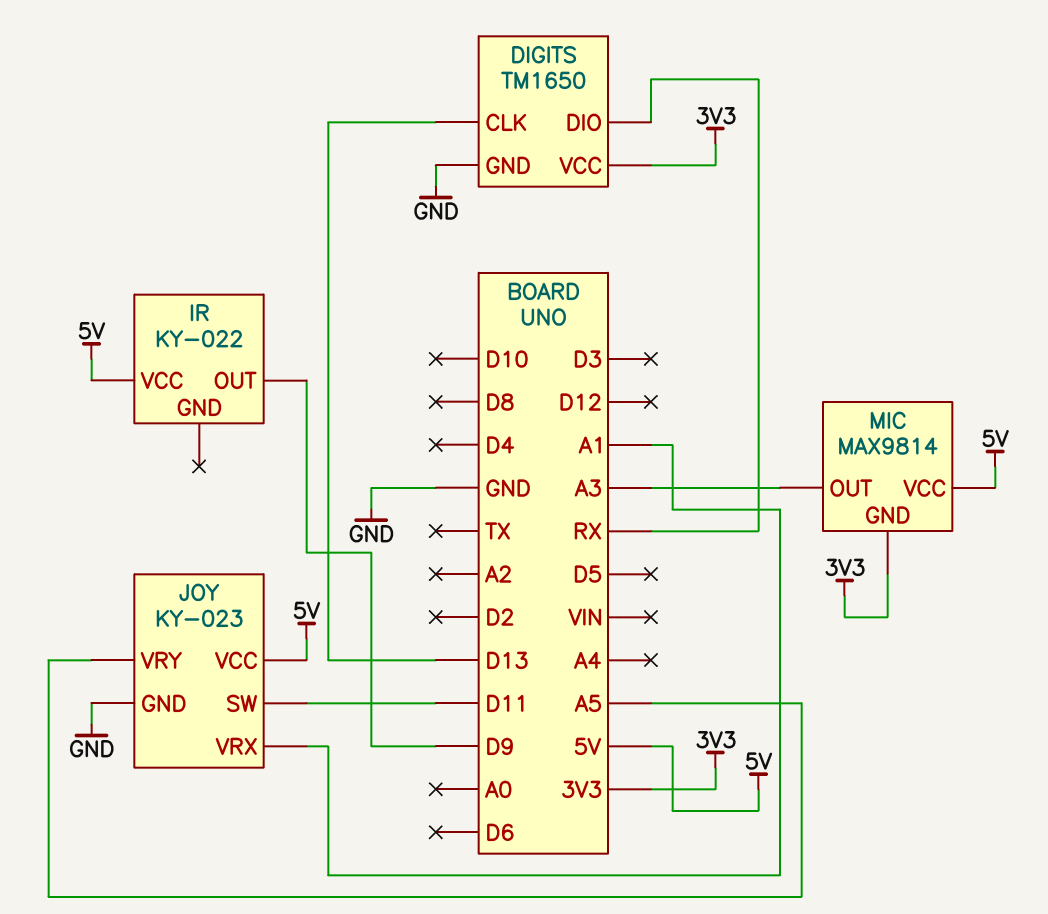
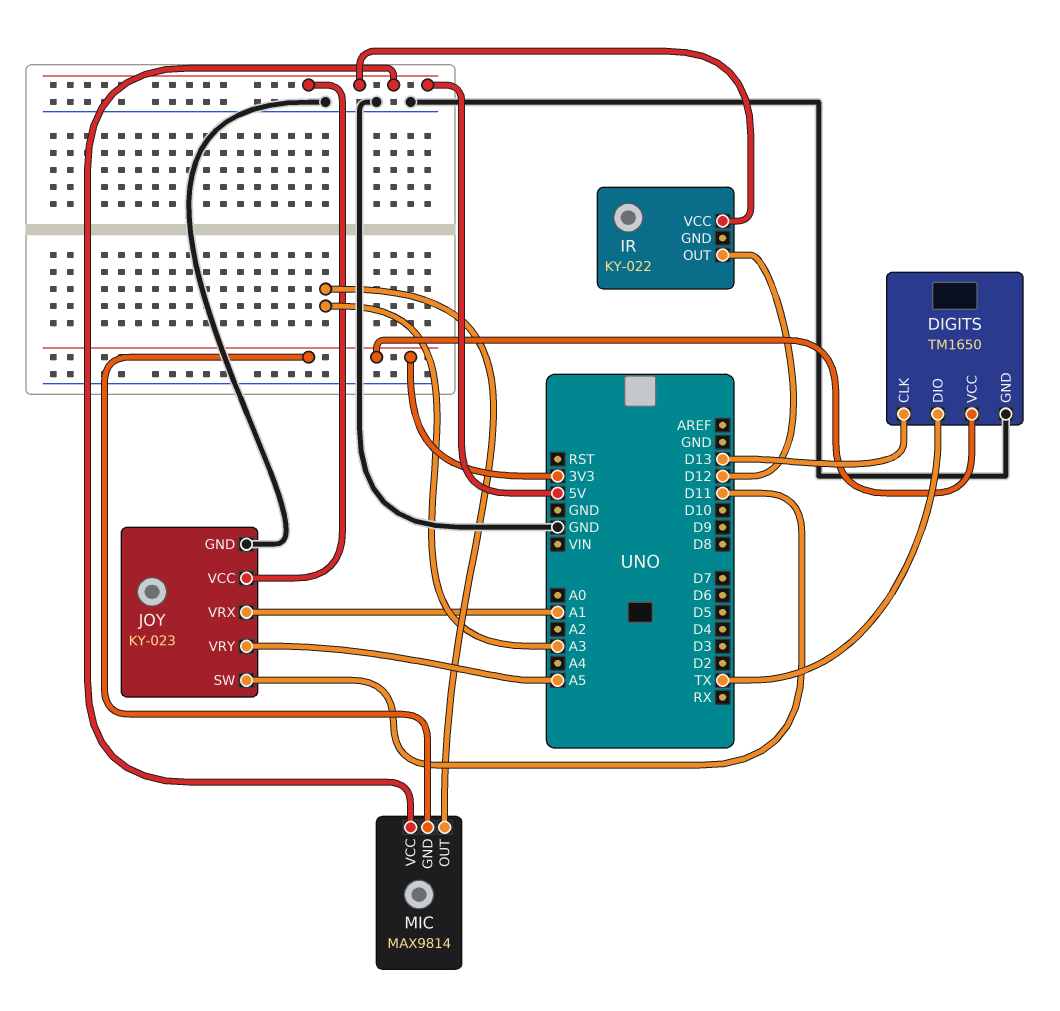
DIGITS pin DIO: RX -> TX
IR pin OUT: D9 -> D12

